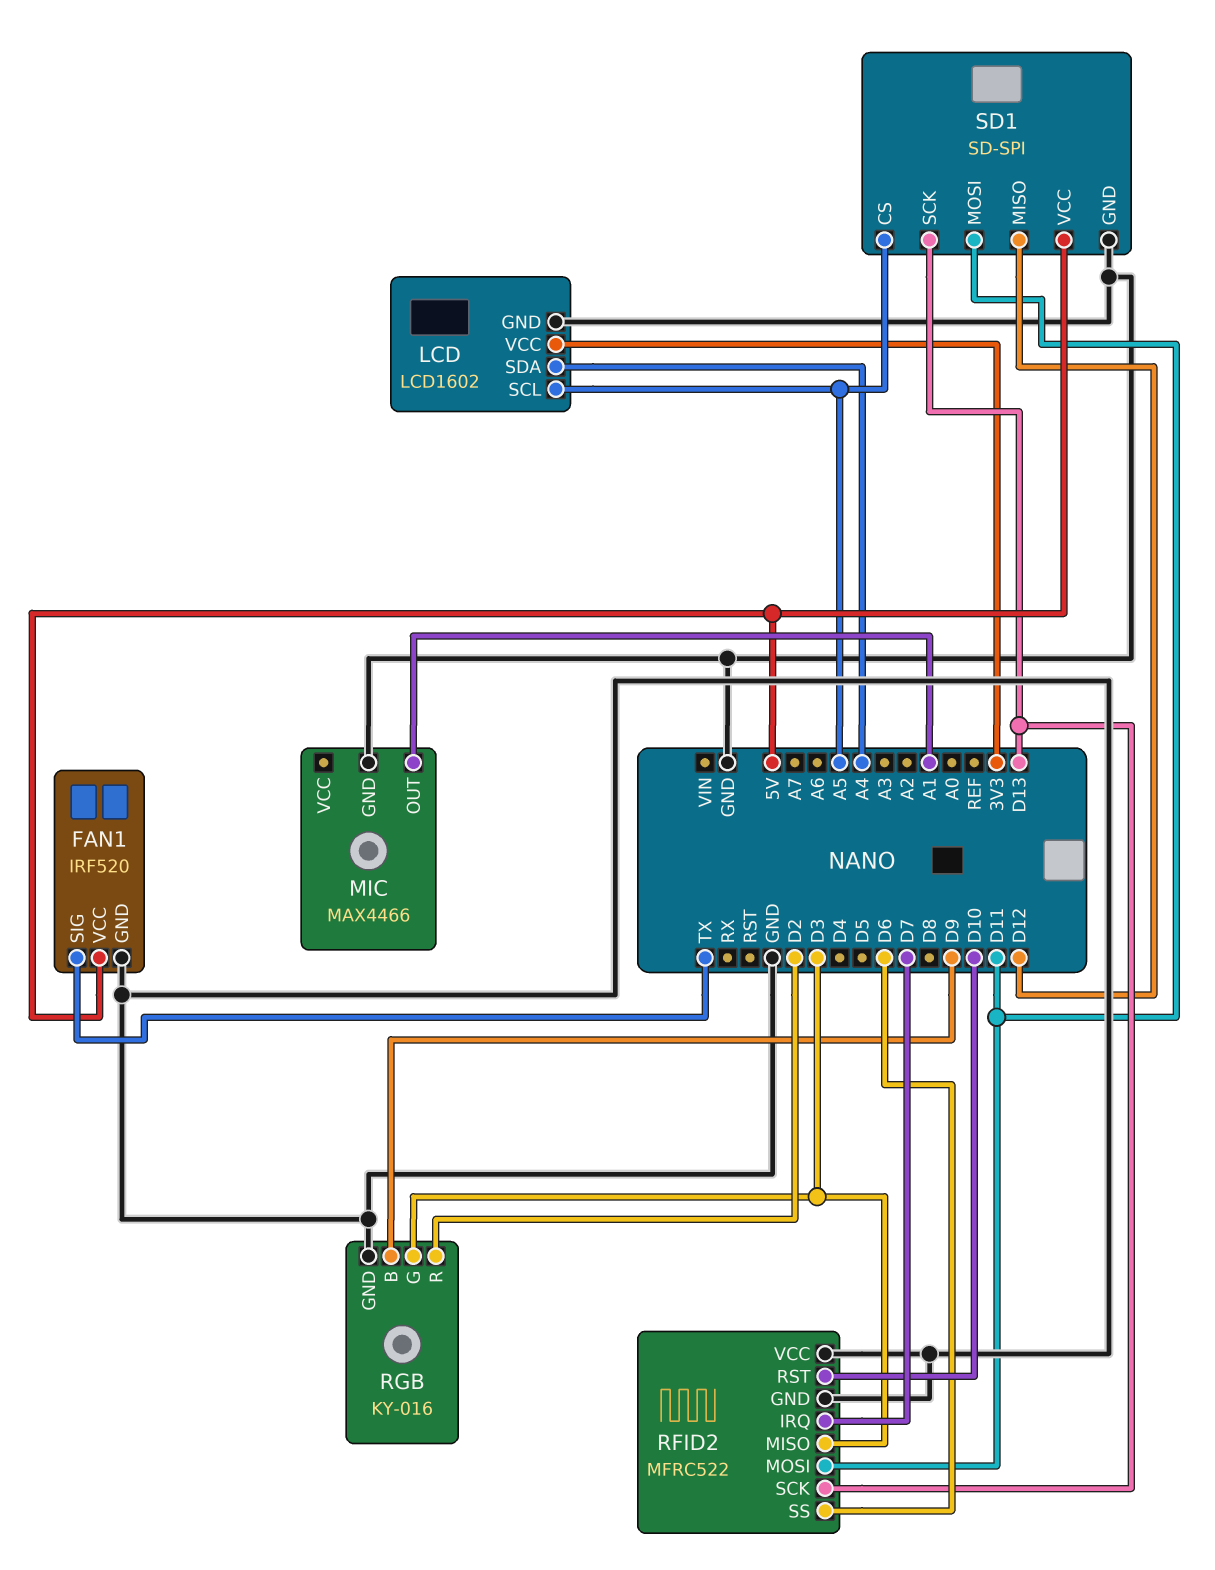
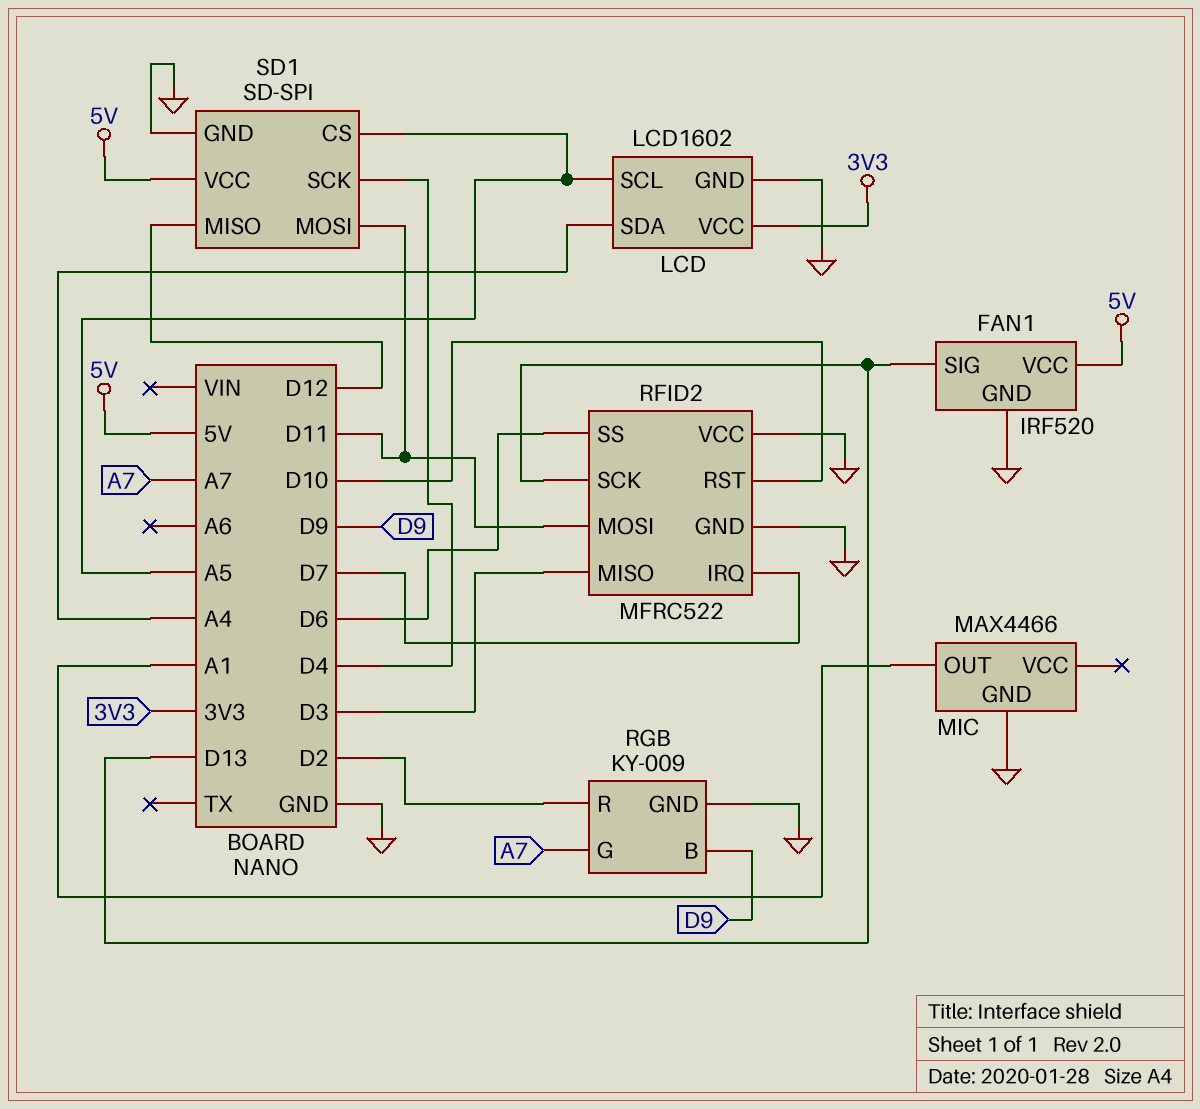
FAN1 pin SIG: TX -> D13
RGB: KY-016 -> KY-009
RGB pin G: D3 -> A7
SD1 pin SCK: D13 -> D4

